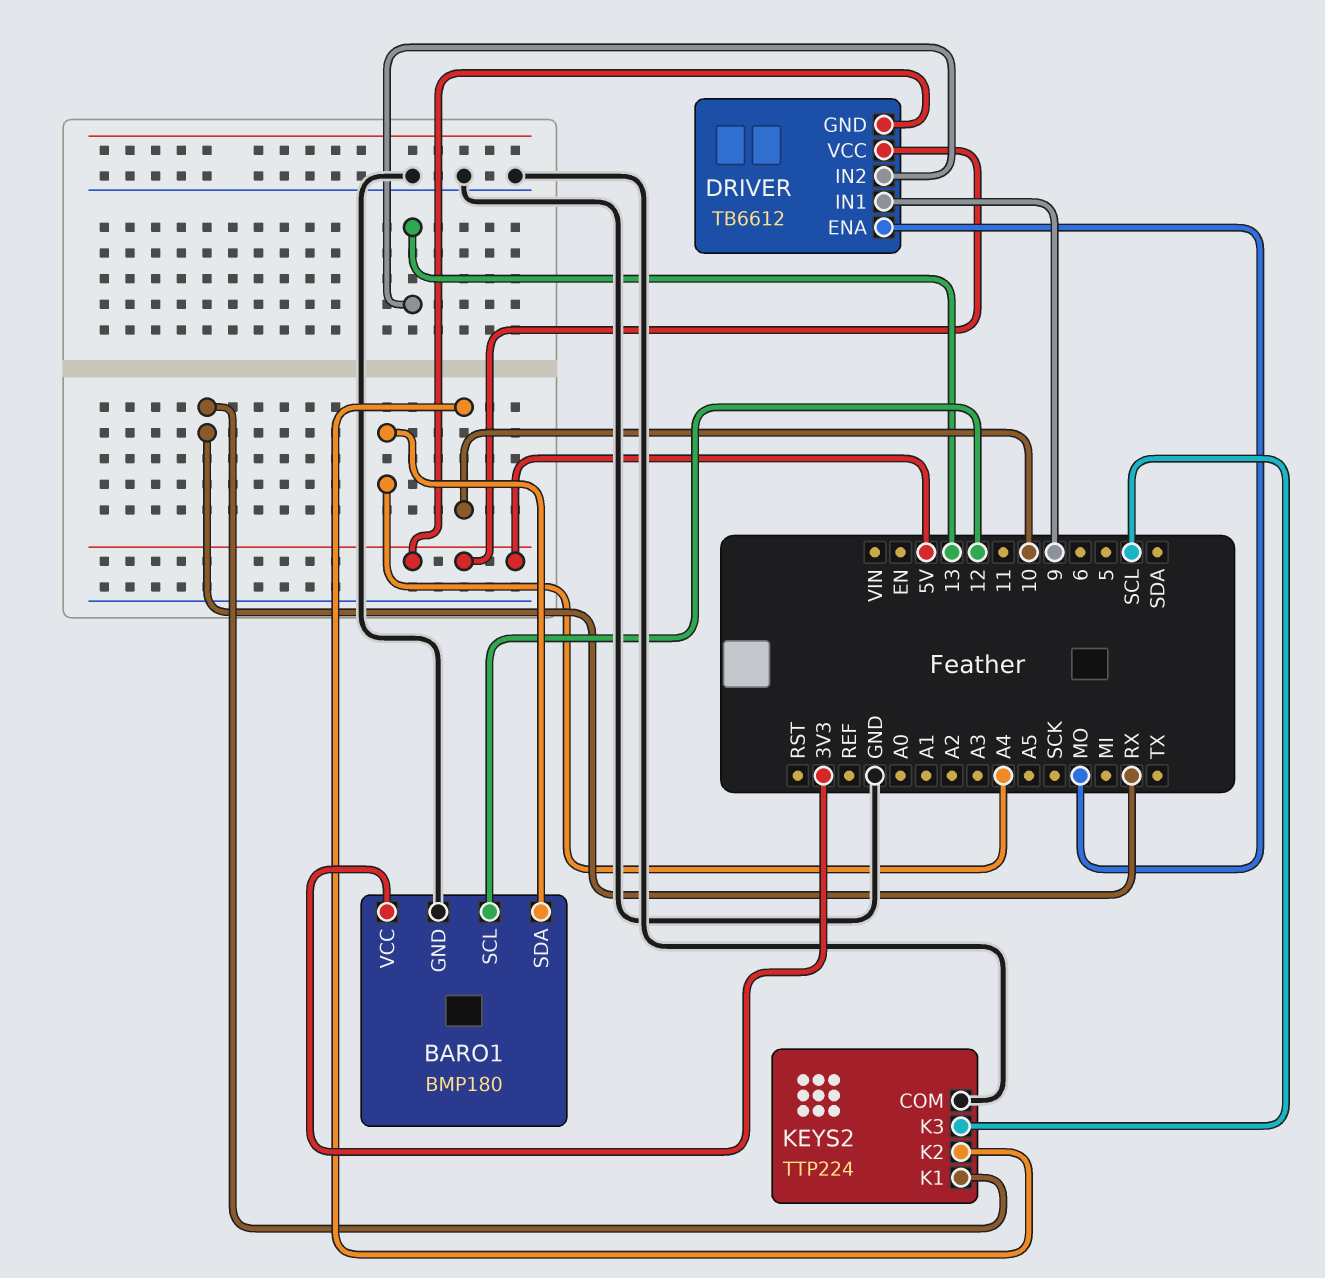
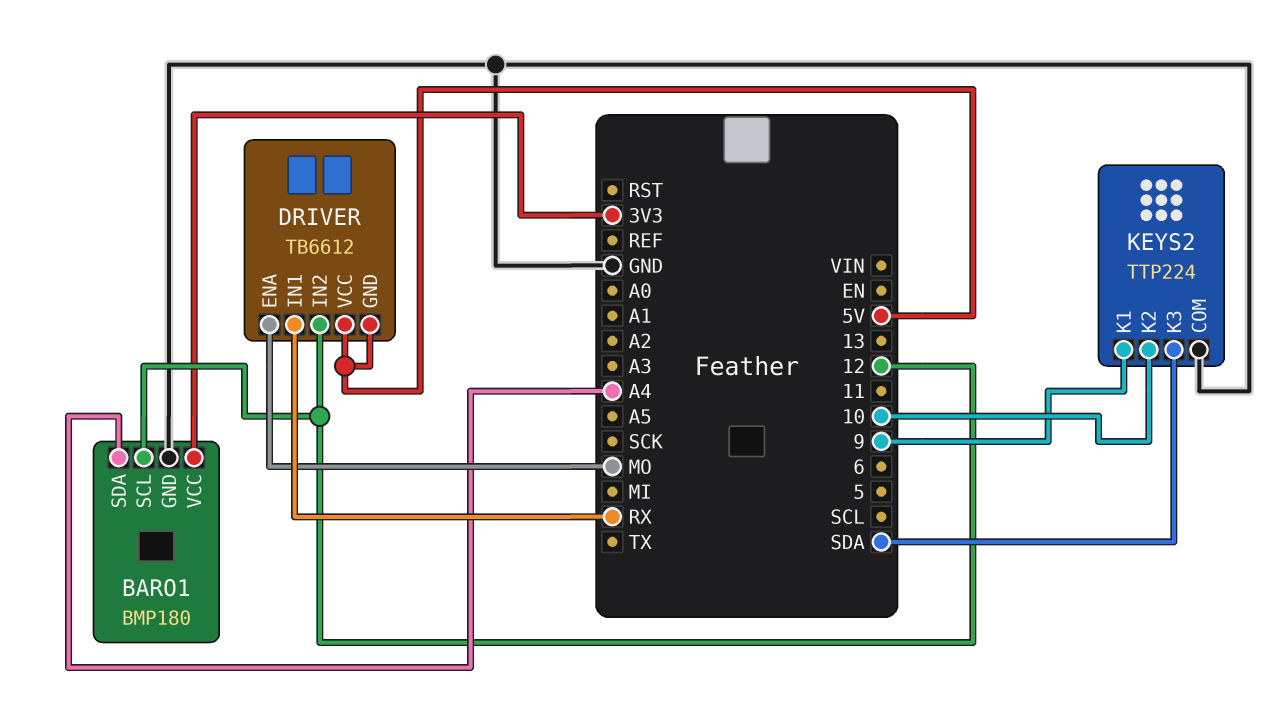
DRIVER pin IN1: 9 -> RX
DRIVER pin IN2: 13 -> 12
KEYS2 pin K1: RX -> 9
KEYS2 pin K3: SCL -> SDA

